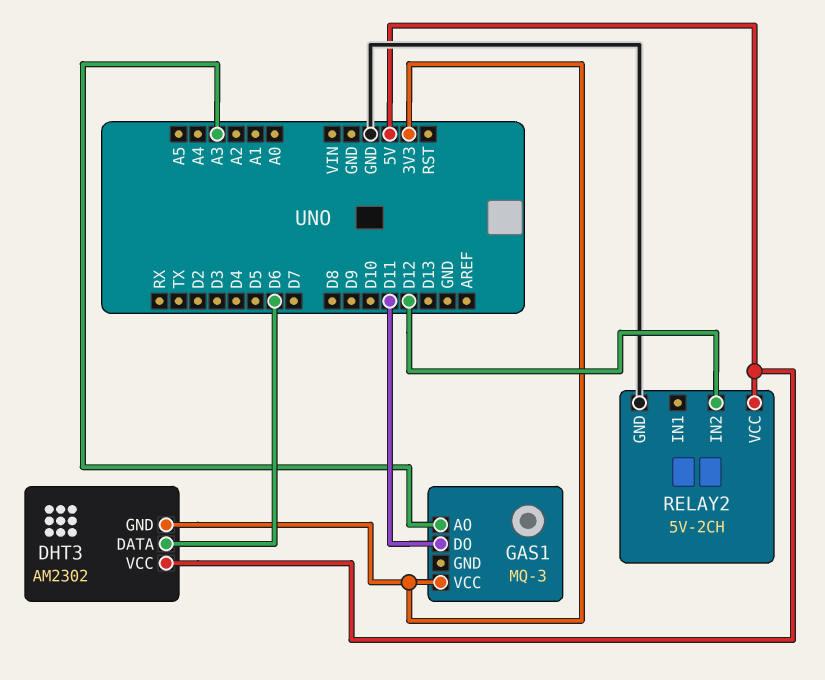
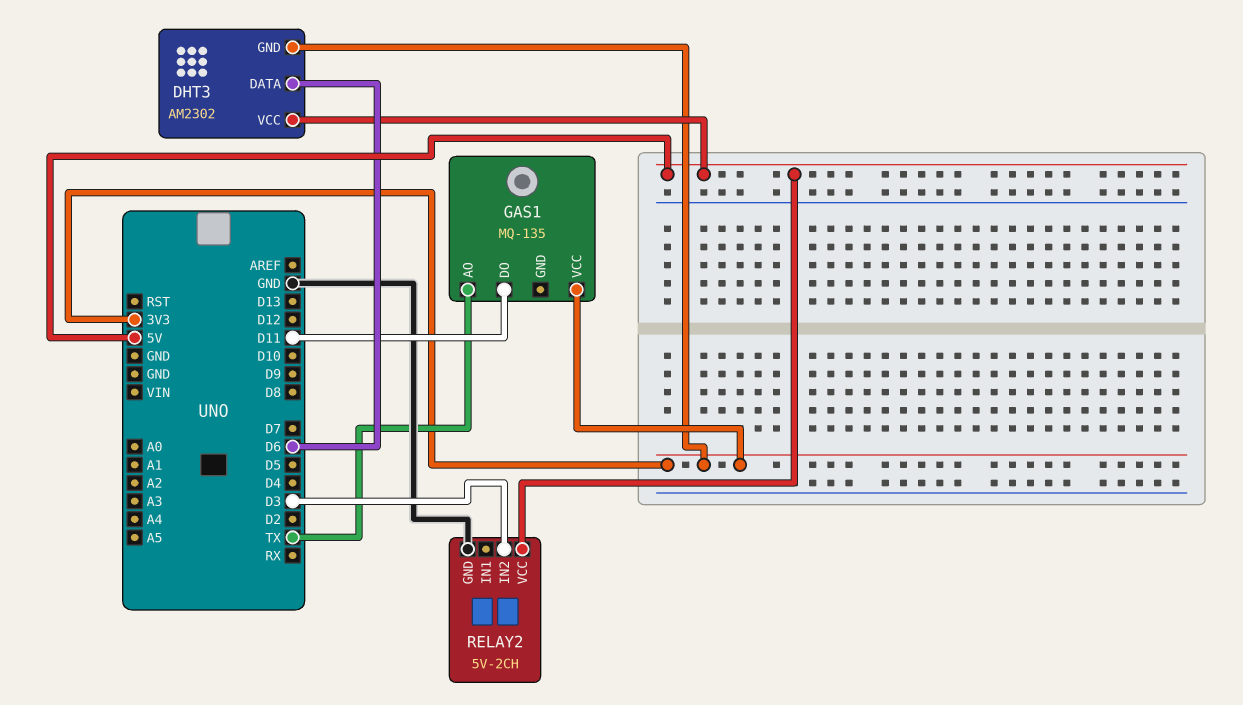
GAS1: MQ-3 -> MQ-135
GAS1 pin AO: A3 -> TX
RELAY2 pin IN2: D12 -> D3

